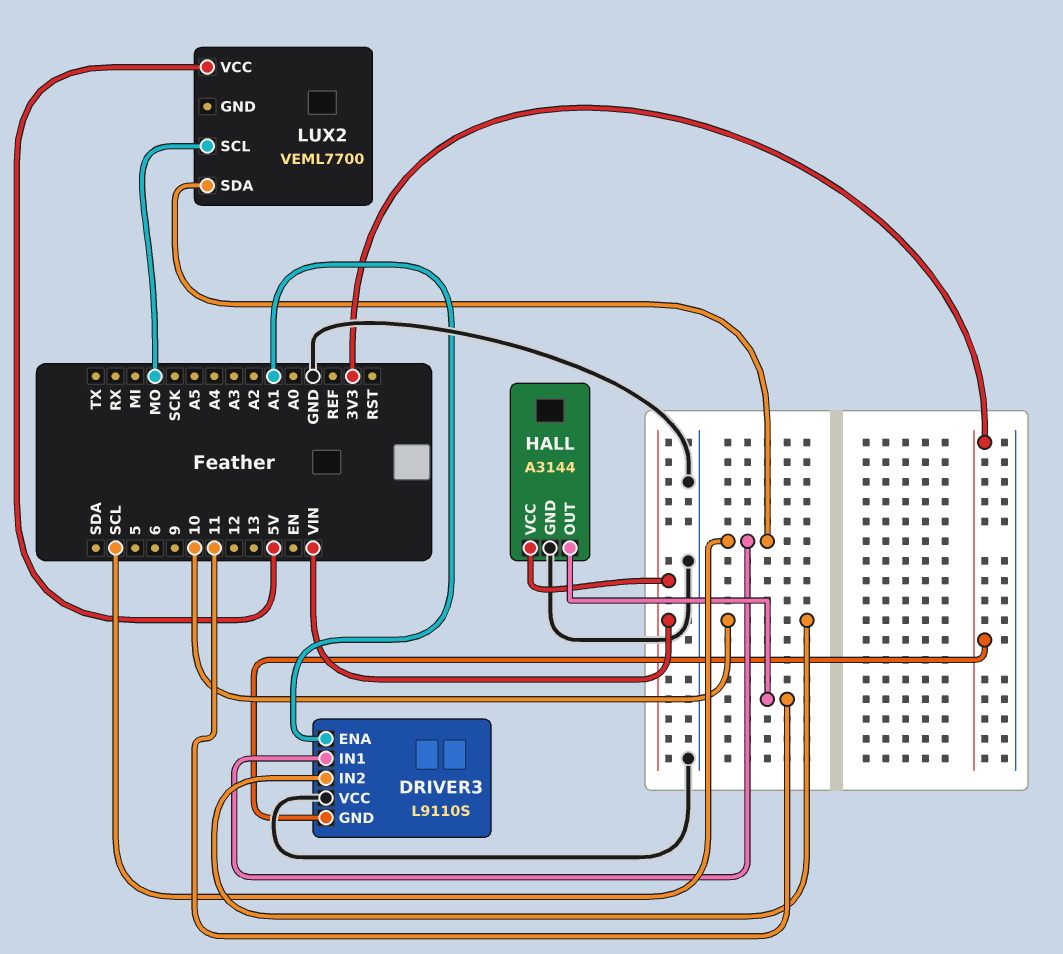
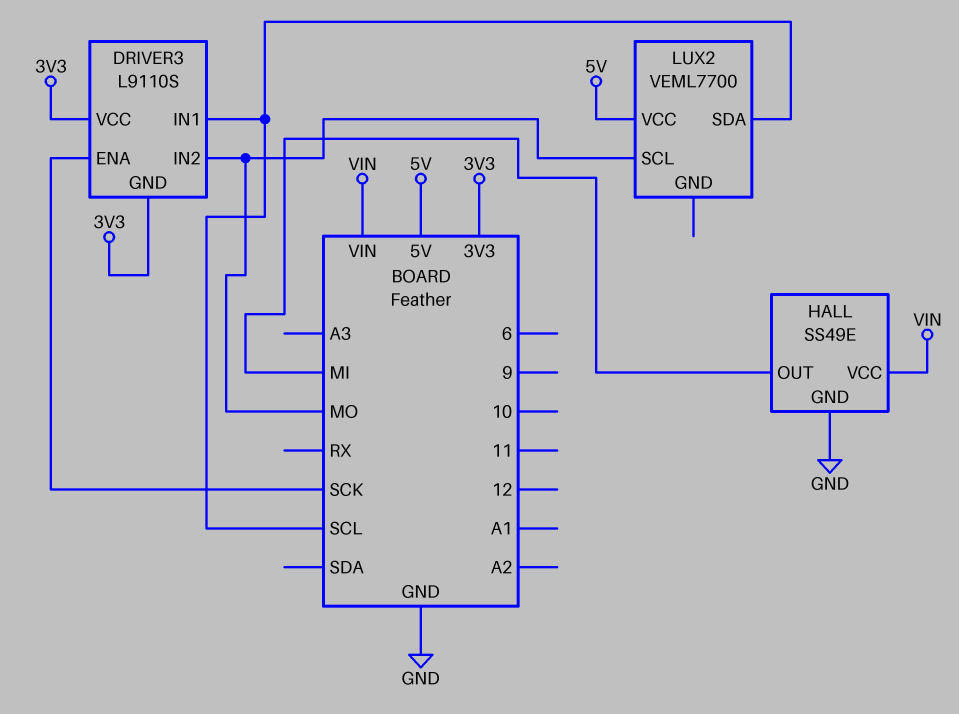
DRIVER3 pin ENA: A1 -> SCK
DRIVER3 pin IN2: 10 -> MO
DRIVER3 pin VCC: GND -> 3V3
HALL: A3144 -> SS49E
HALL pin OUT: 11 -> MI

